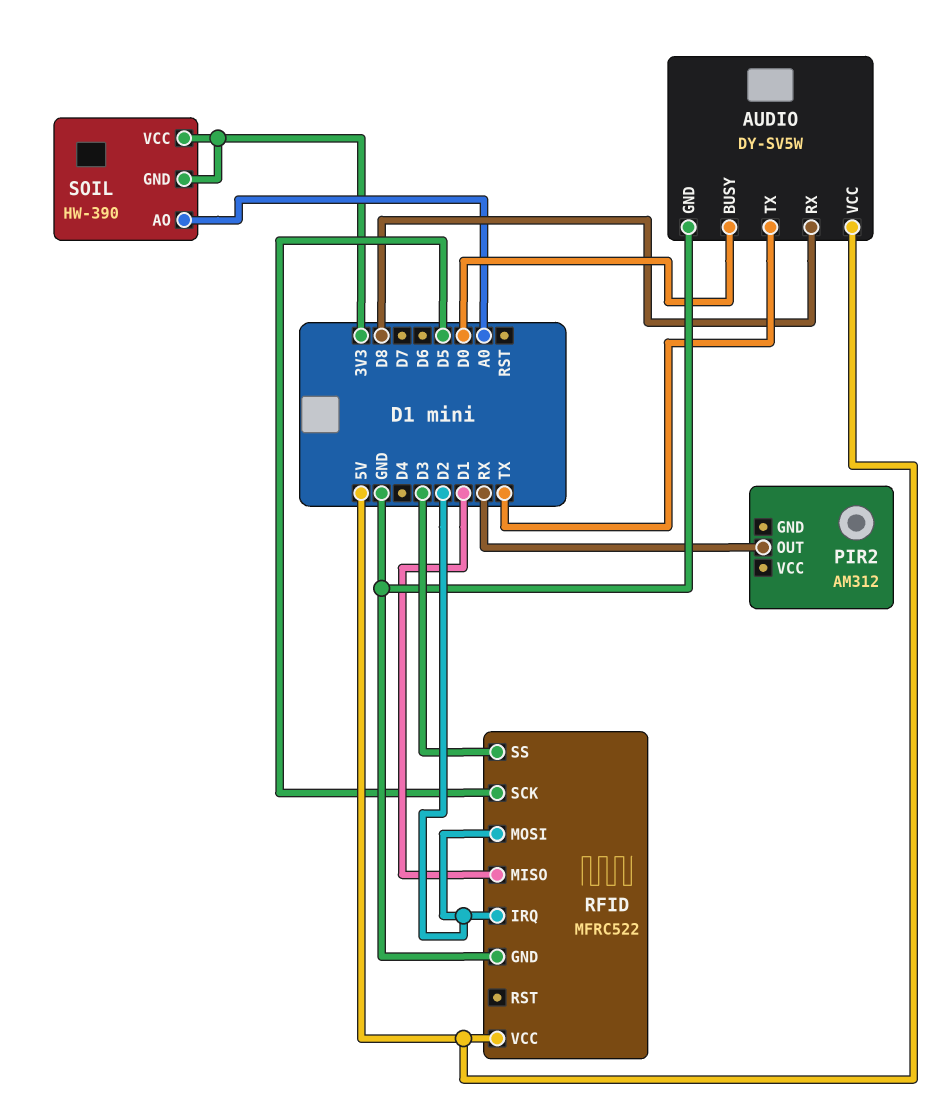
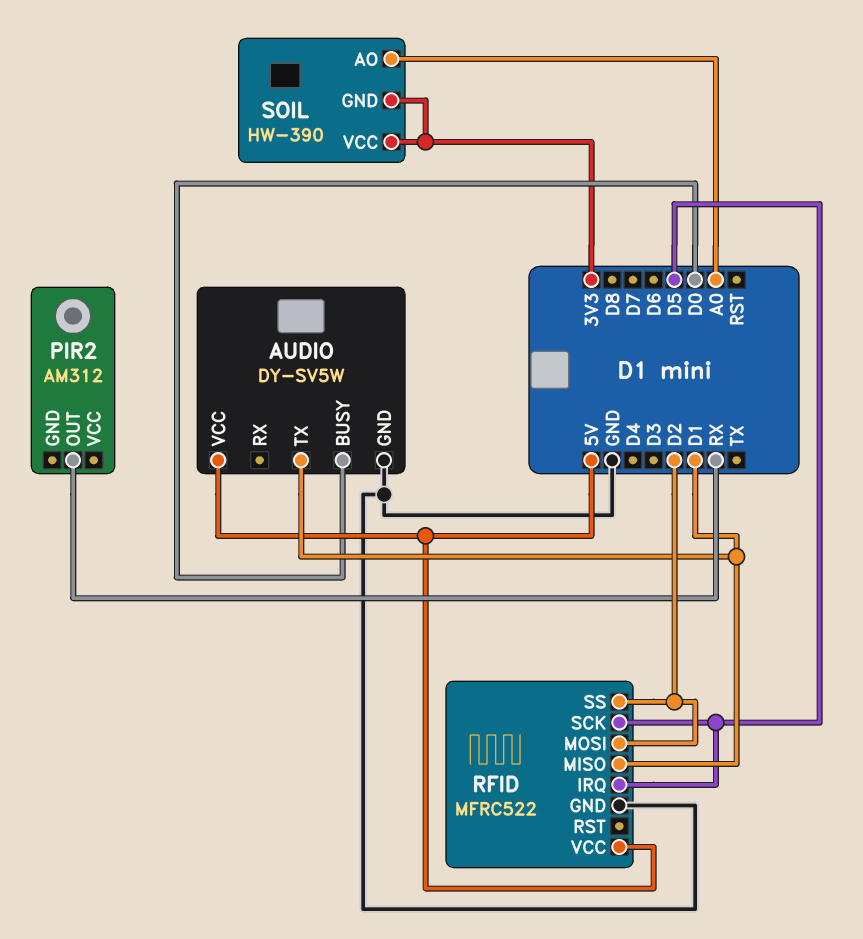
AUDIO pin RX: D8 -> none
AUDIO pin TX: TX -> D1
RFID pin IRQ: D2 -> D5
RFID pin SS: D3 -> D2

